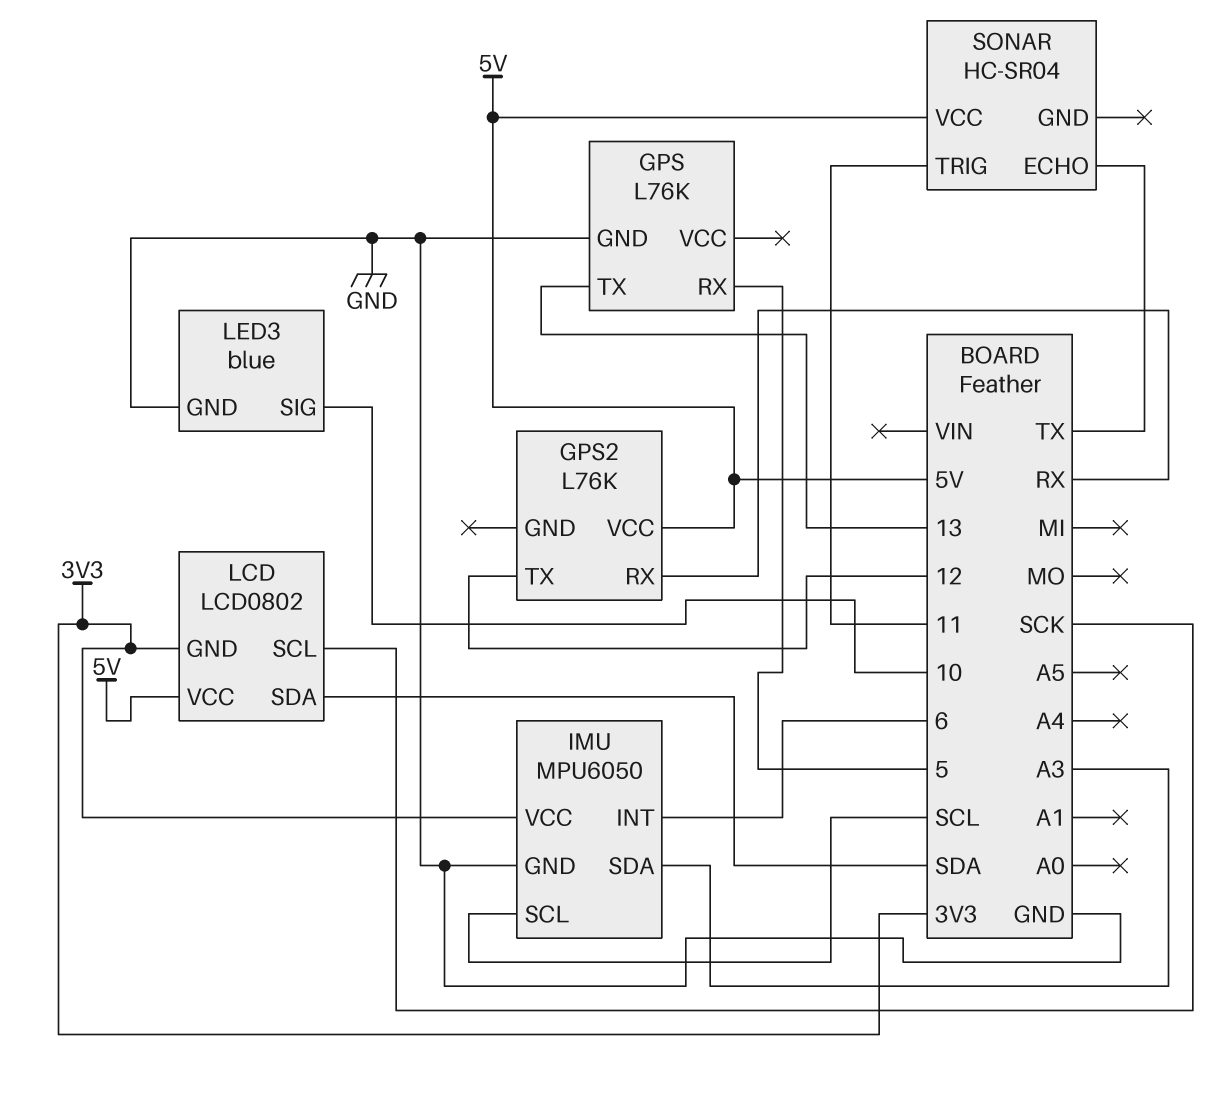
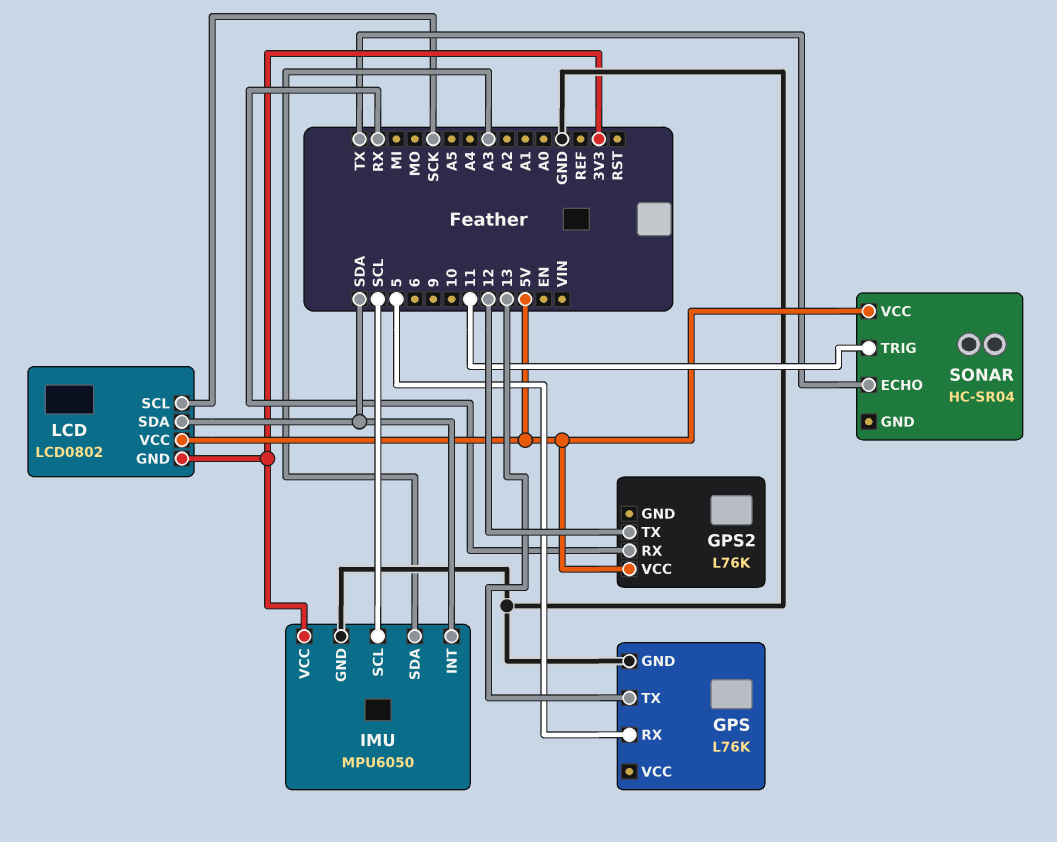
IMU pin INT: 6 -> SDA
LED3: blue -> none
LED3 pin GND: GND -> none
LED3 pin SIG: 10 -> none

